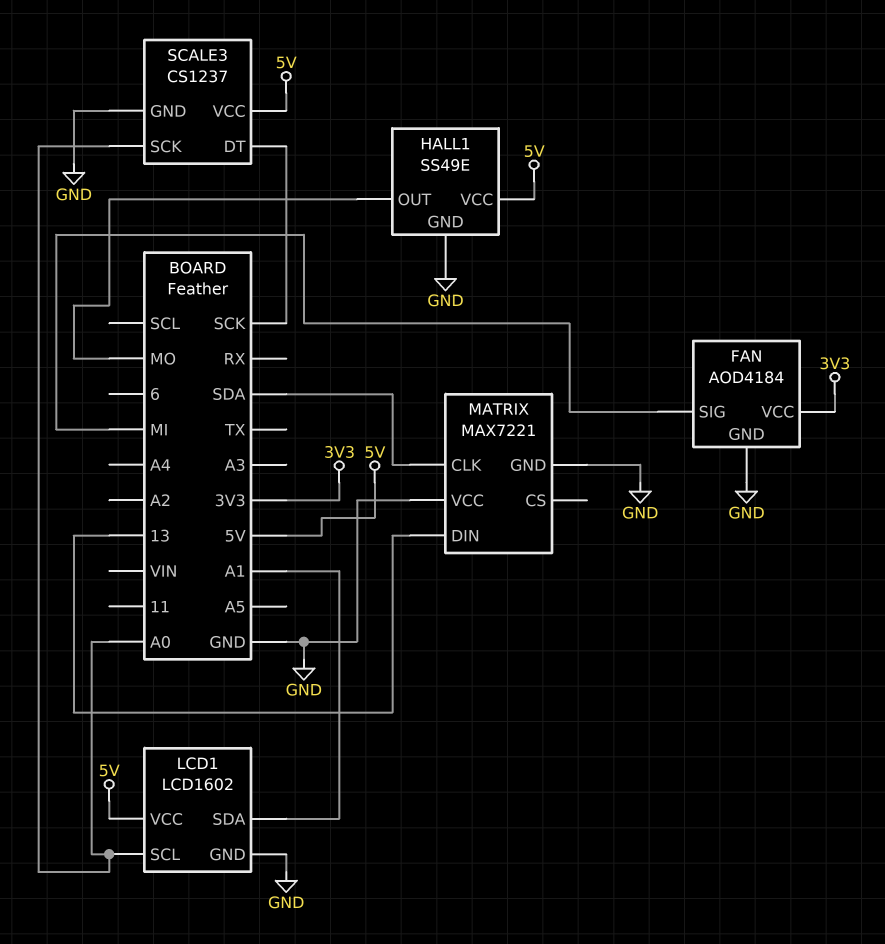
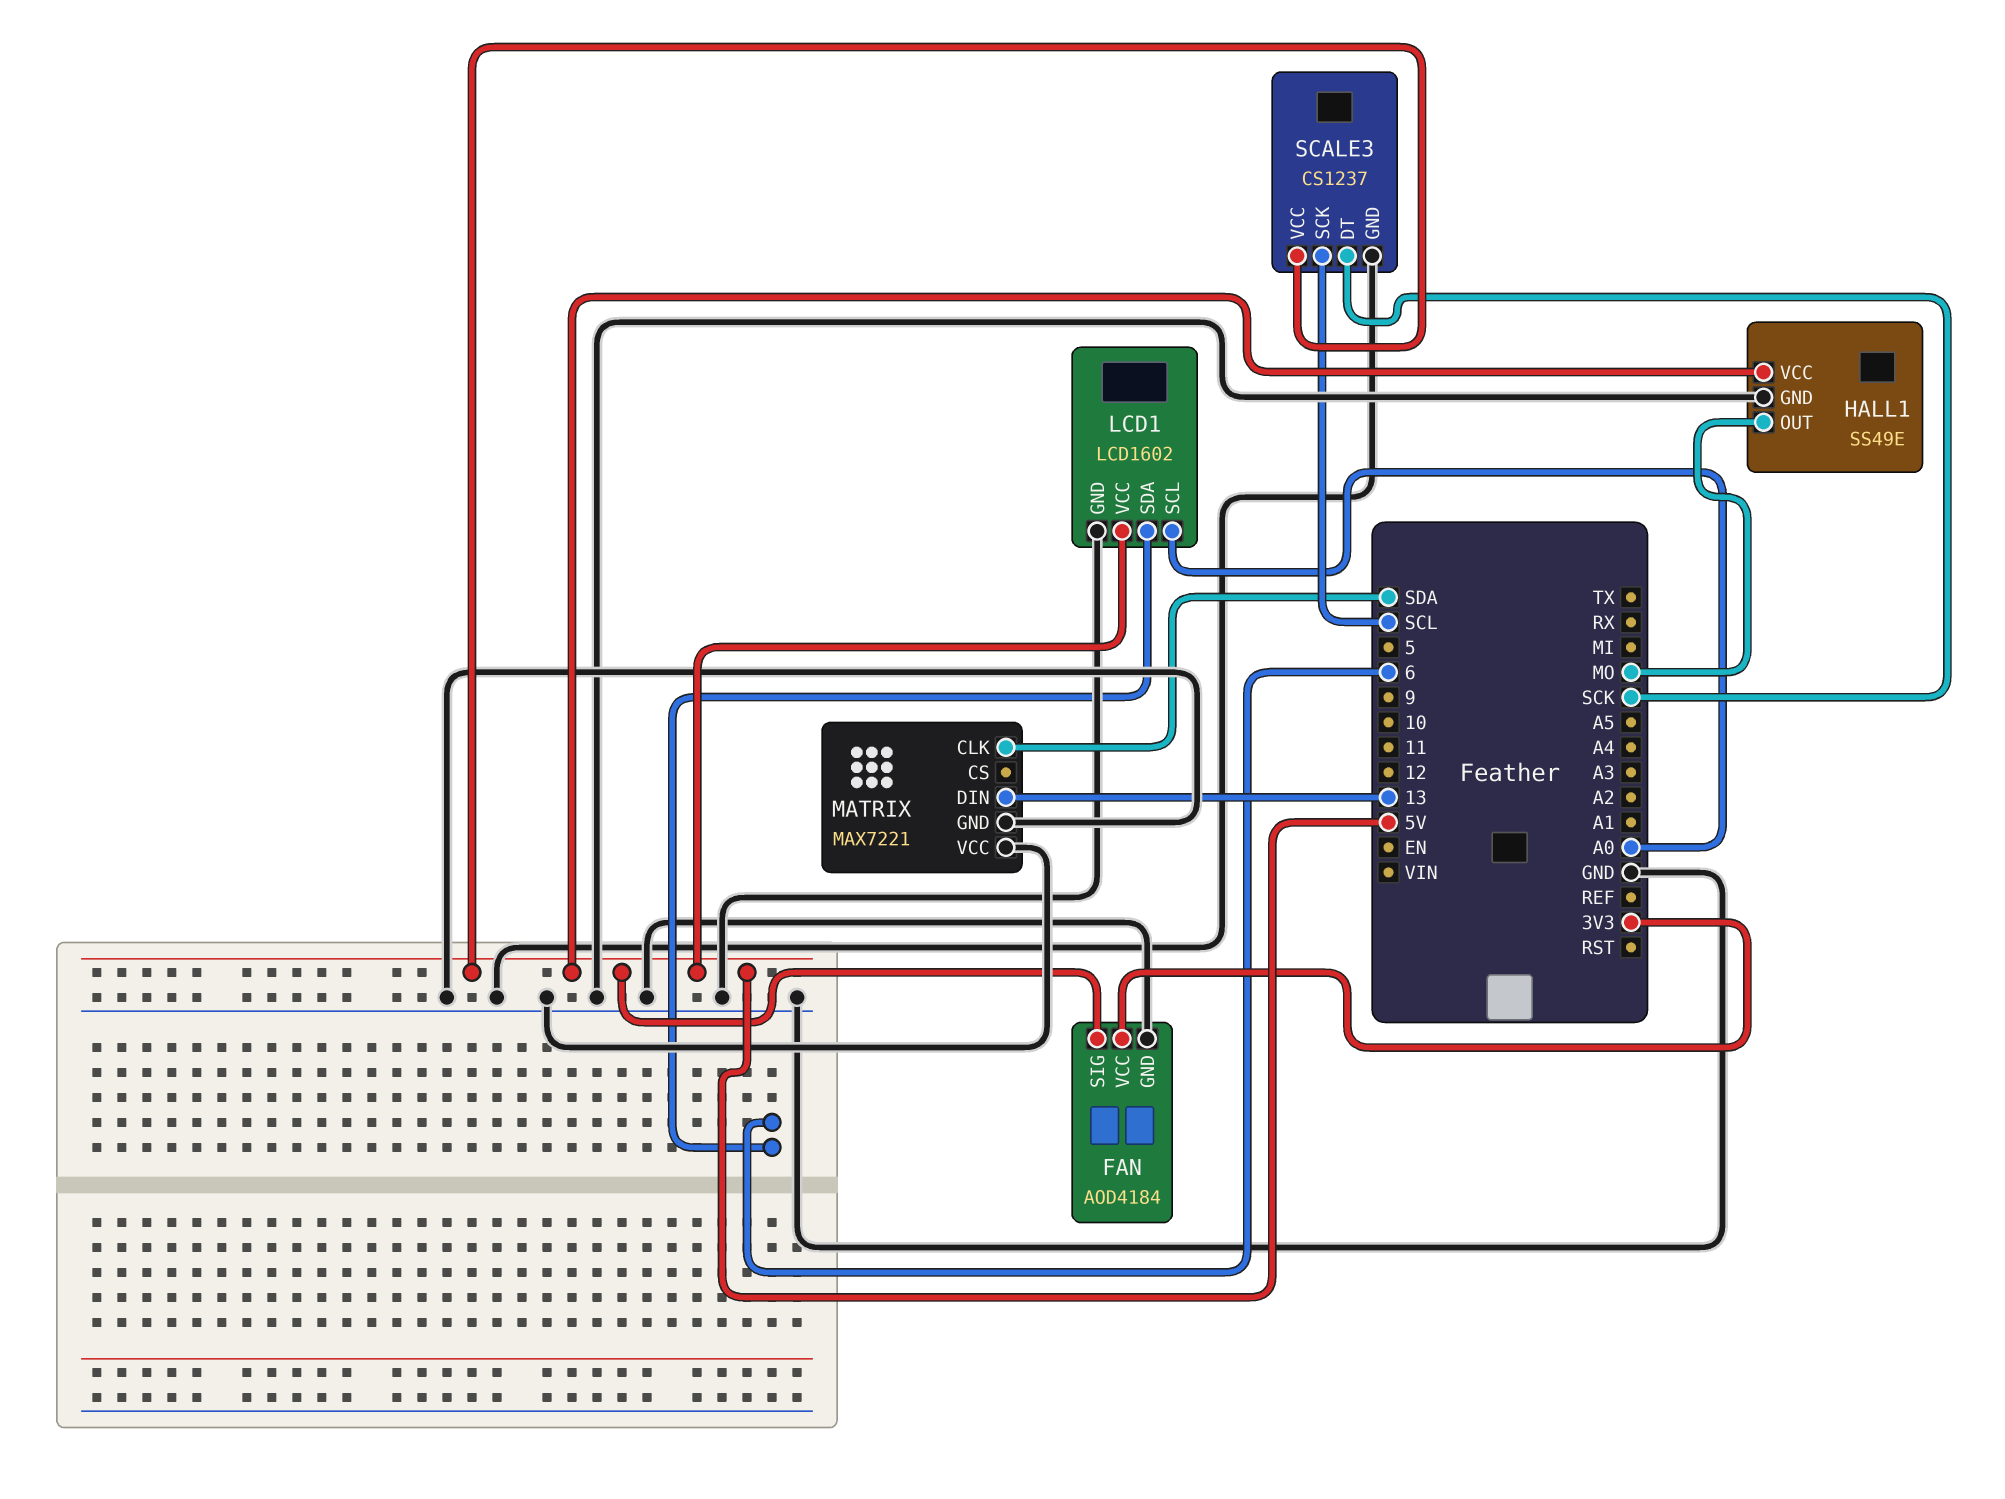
FAN pin SIG: MI -> 5V
LCD1 pin SDA: A1 -> 6
SCALE3 pin SCK: A0 -> SCL

